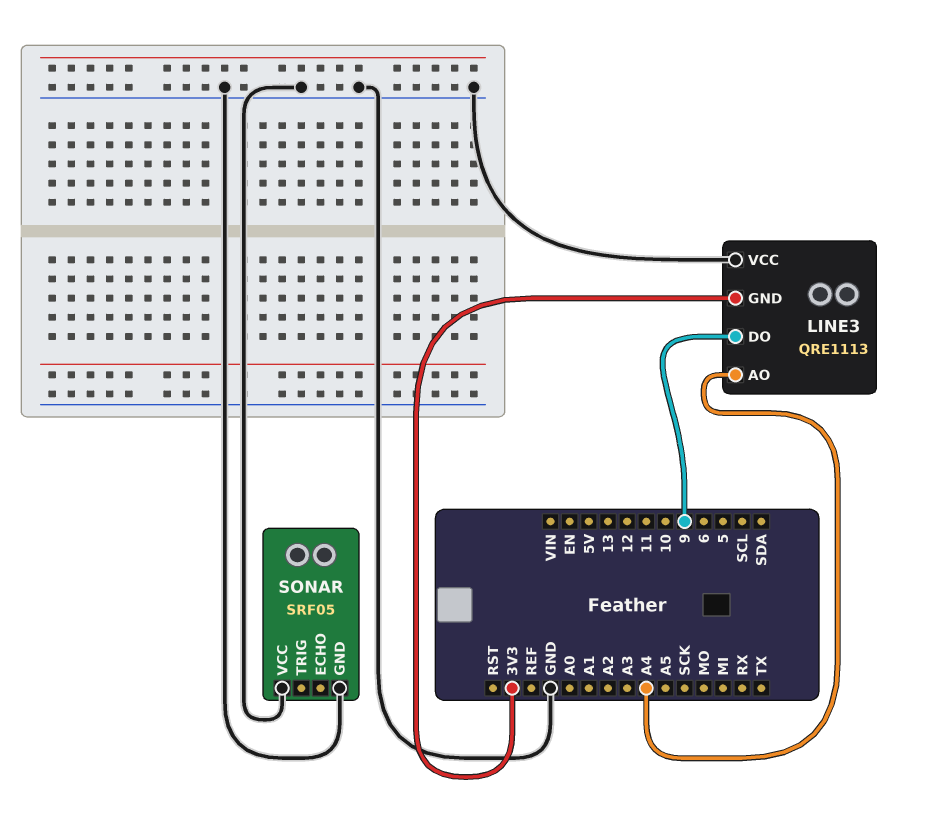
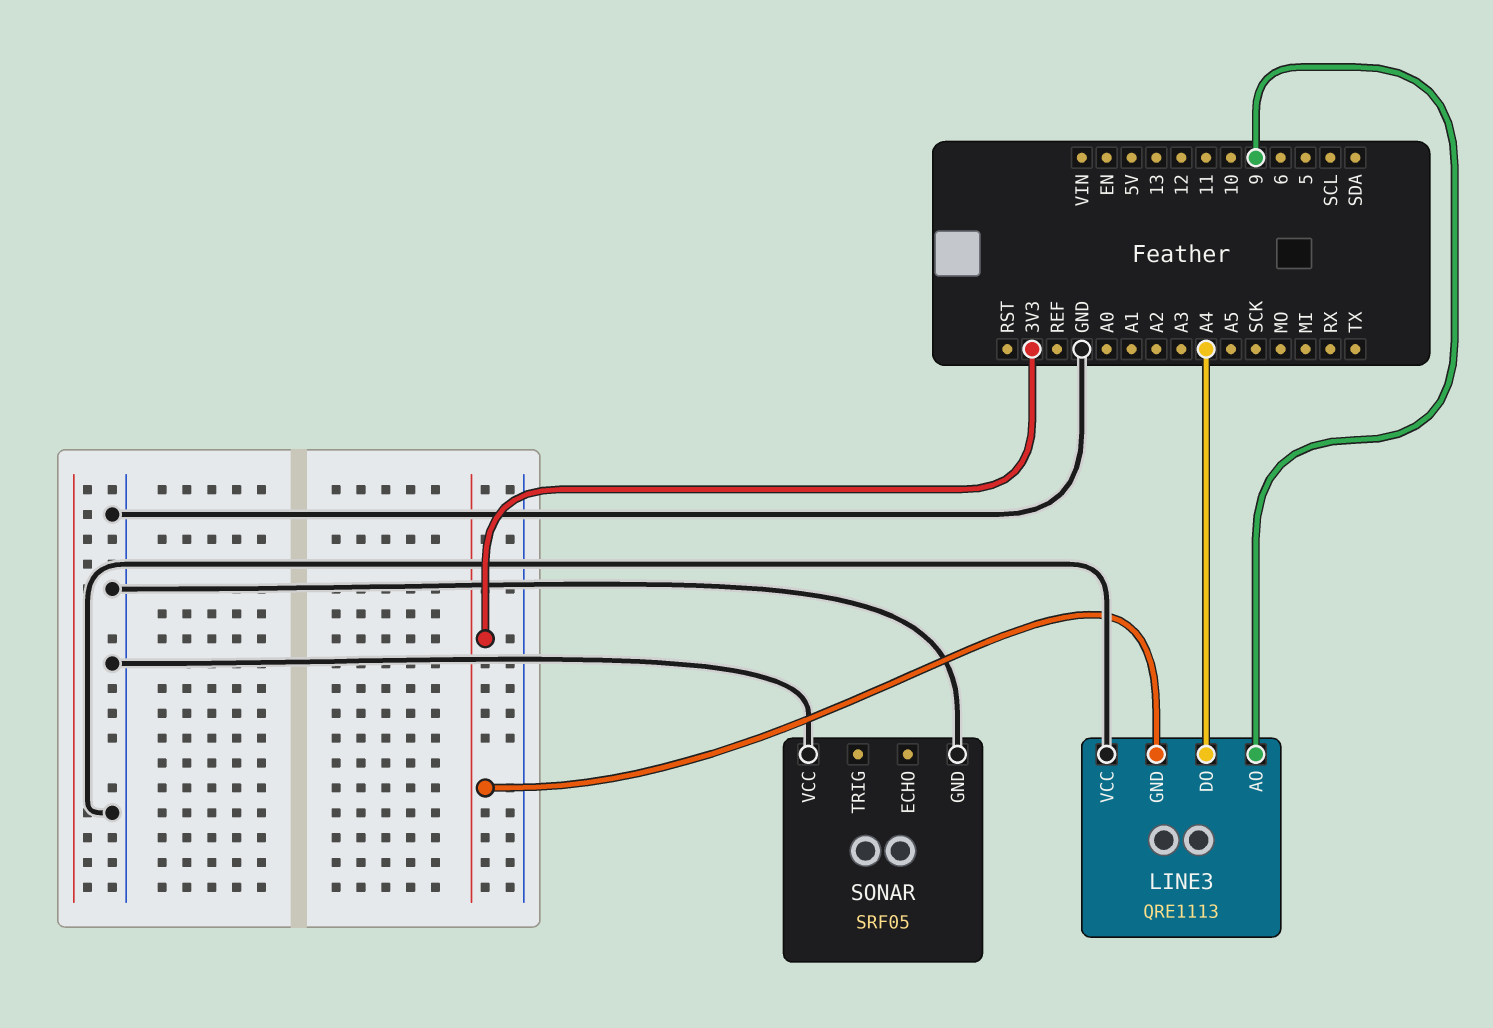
LINE3 pin AO: A4 -> 9
LINE3 pin DO: 9 -> A4

